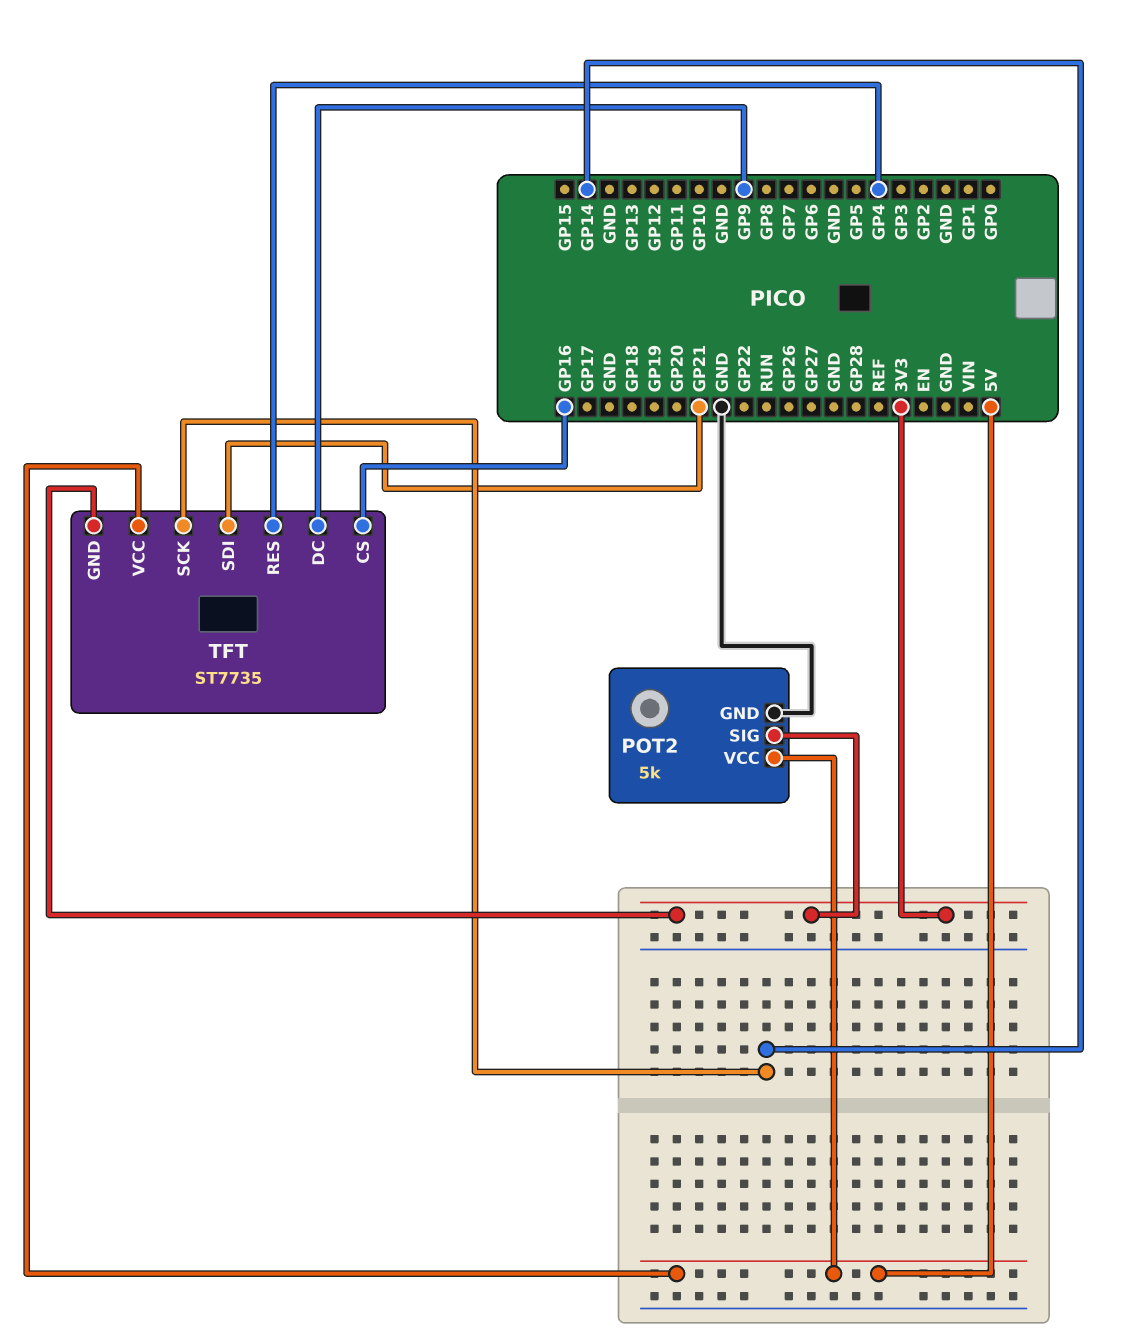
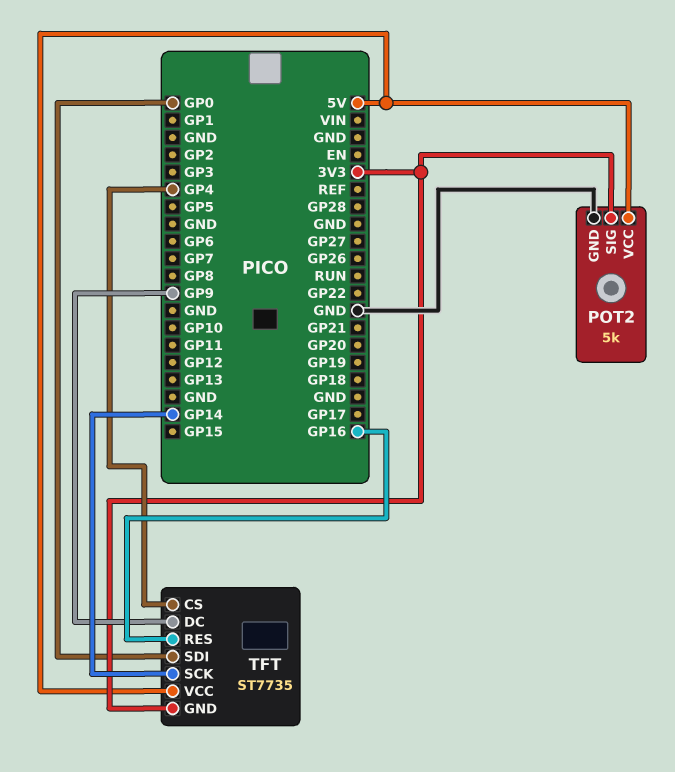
TFT pin CS: GP16 -> GP4
TFT pin RES: GP4 -> GP16
TFT pin SDI: GP21 -> GP0

